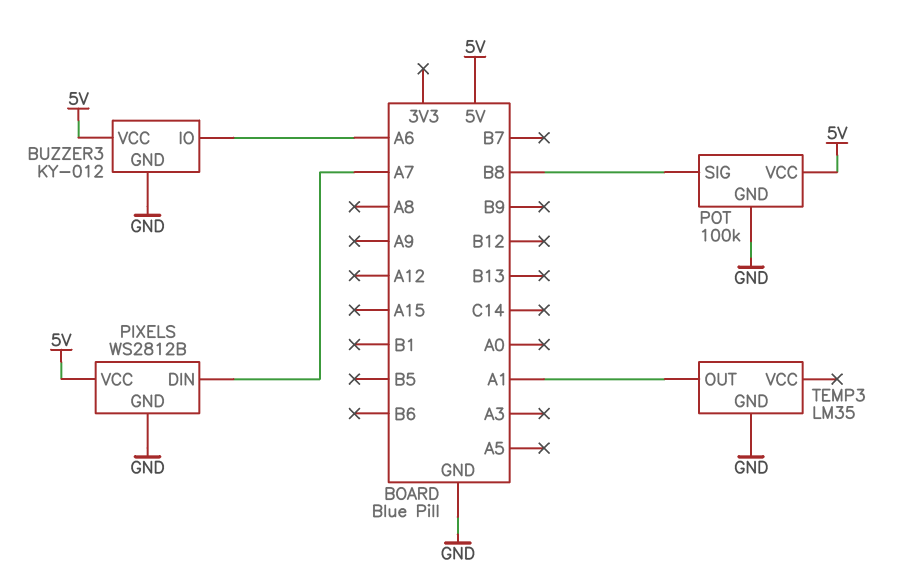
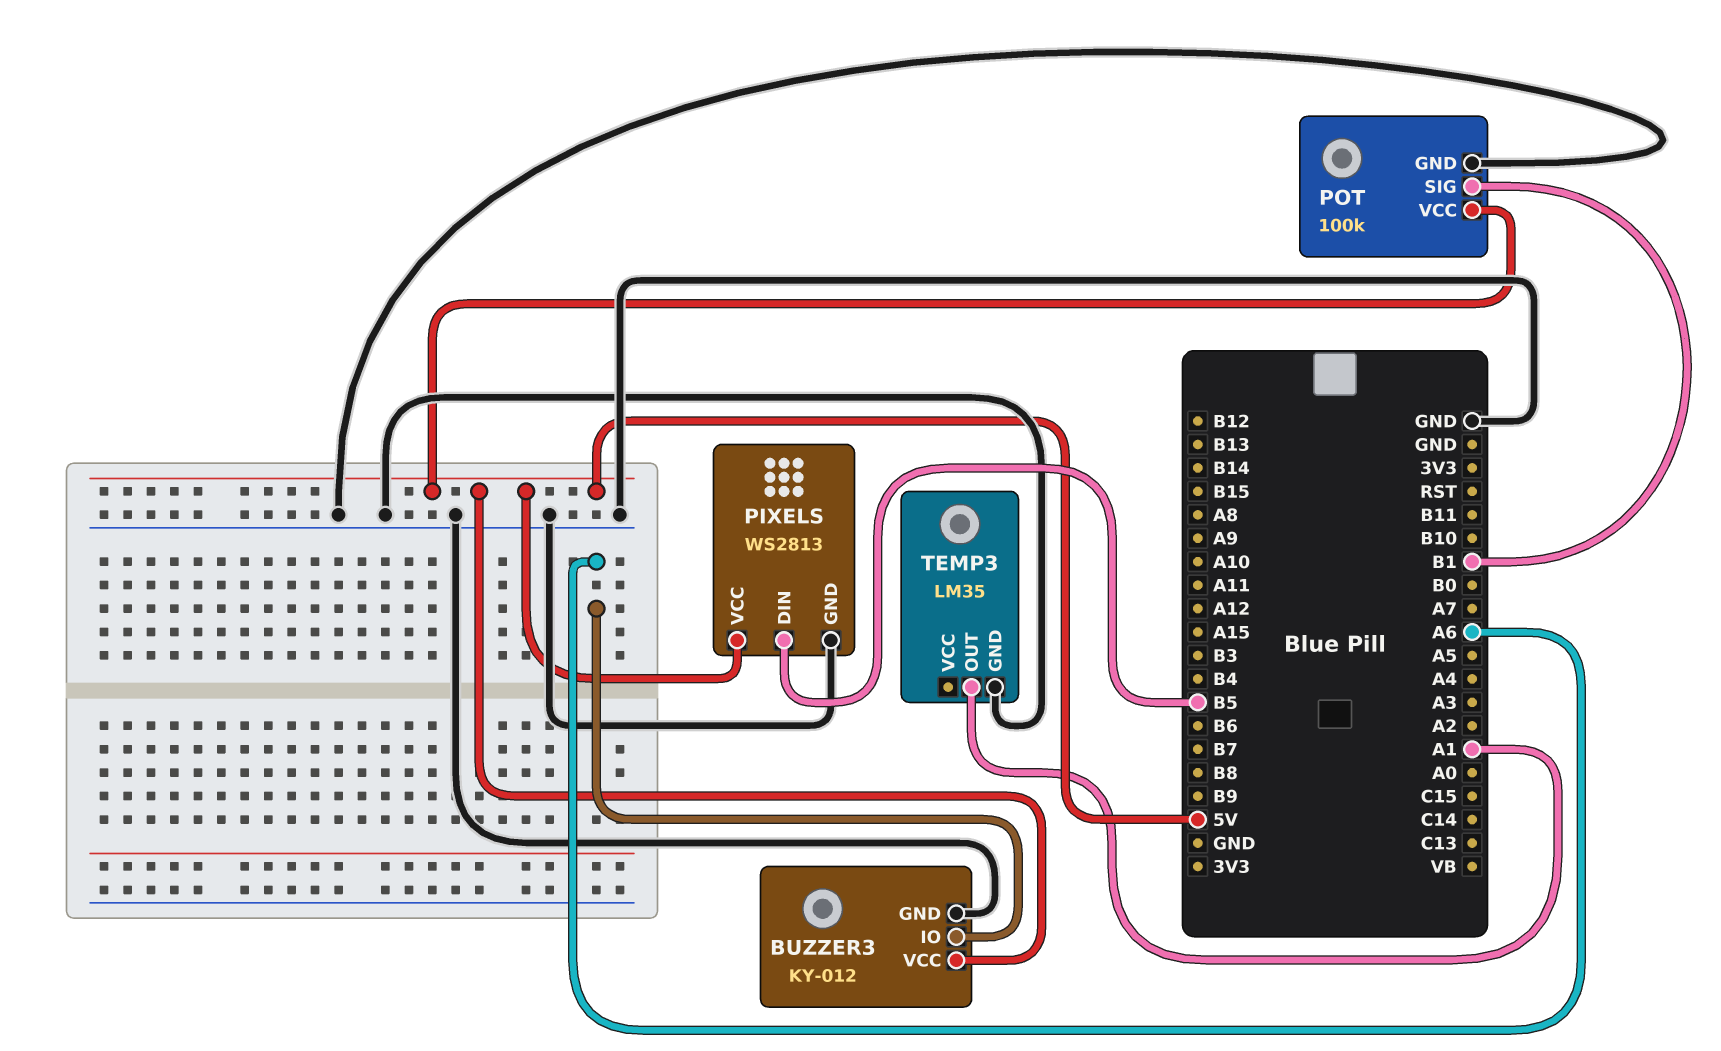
PIXELS: WS2812B -> WS2813
PIXELS pin DIN: A7 -> B5
POT pin SIG: B8 -> B1

